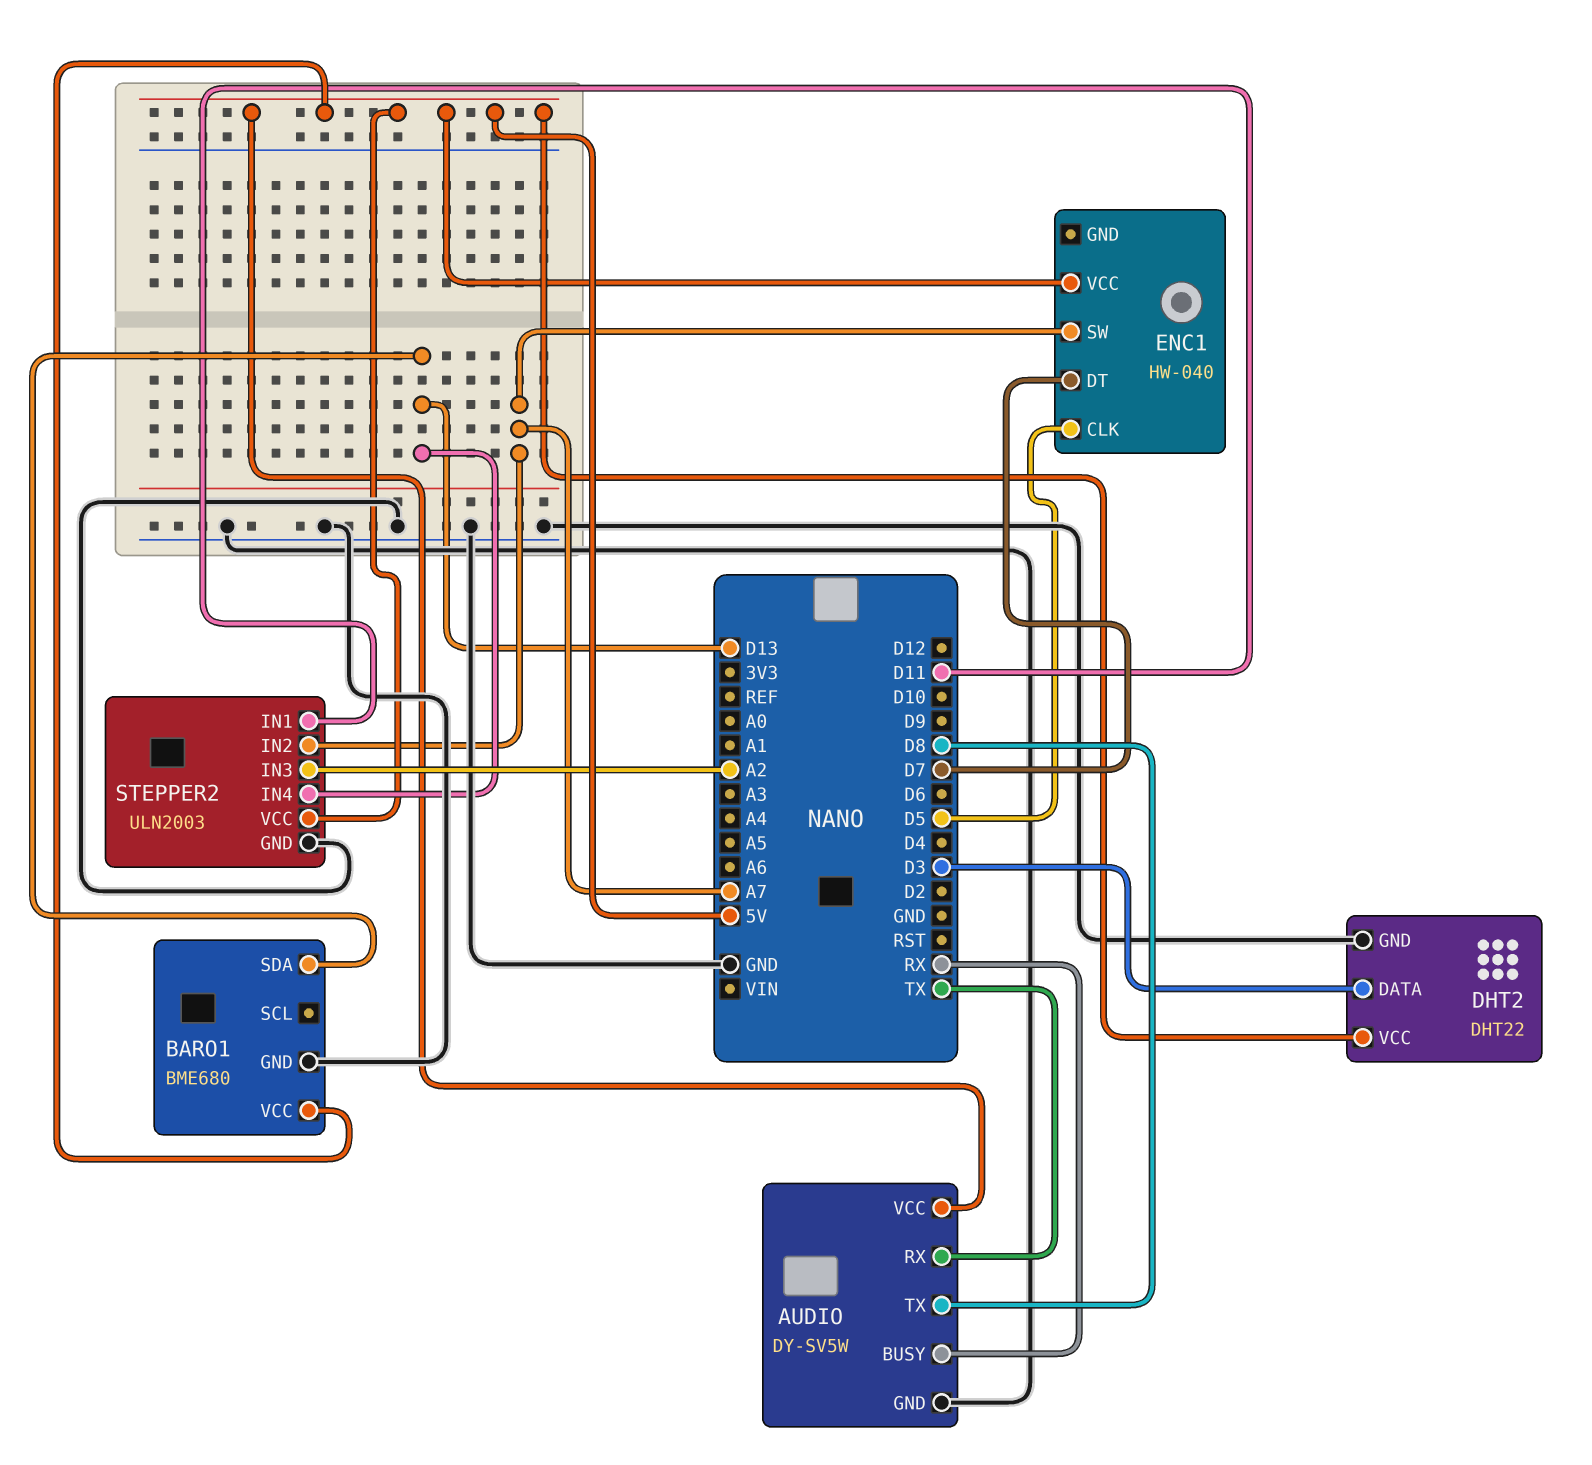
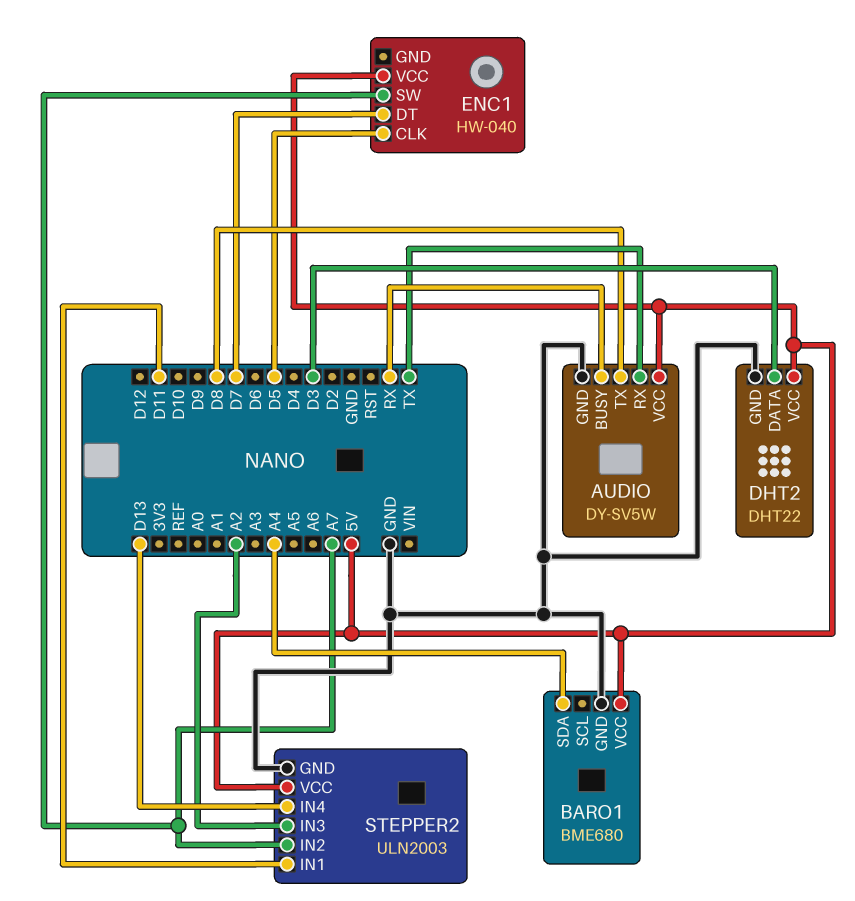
BARO1 pin SDA: D13 -> A4

